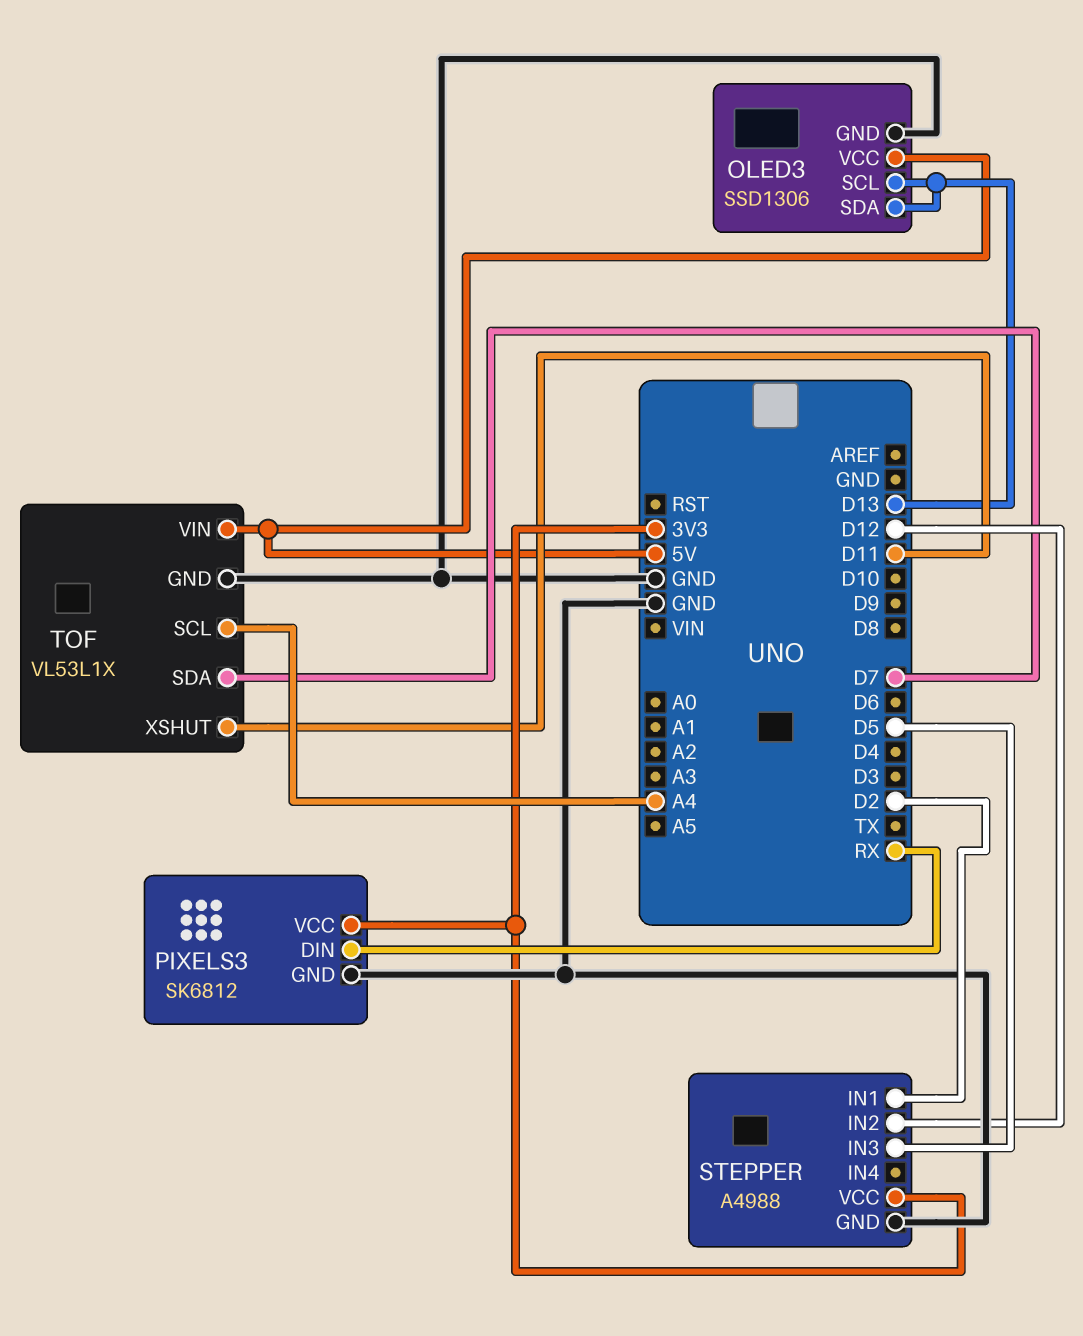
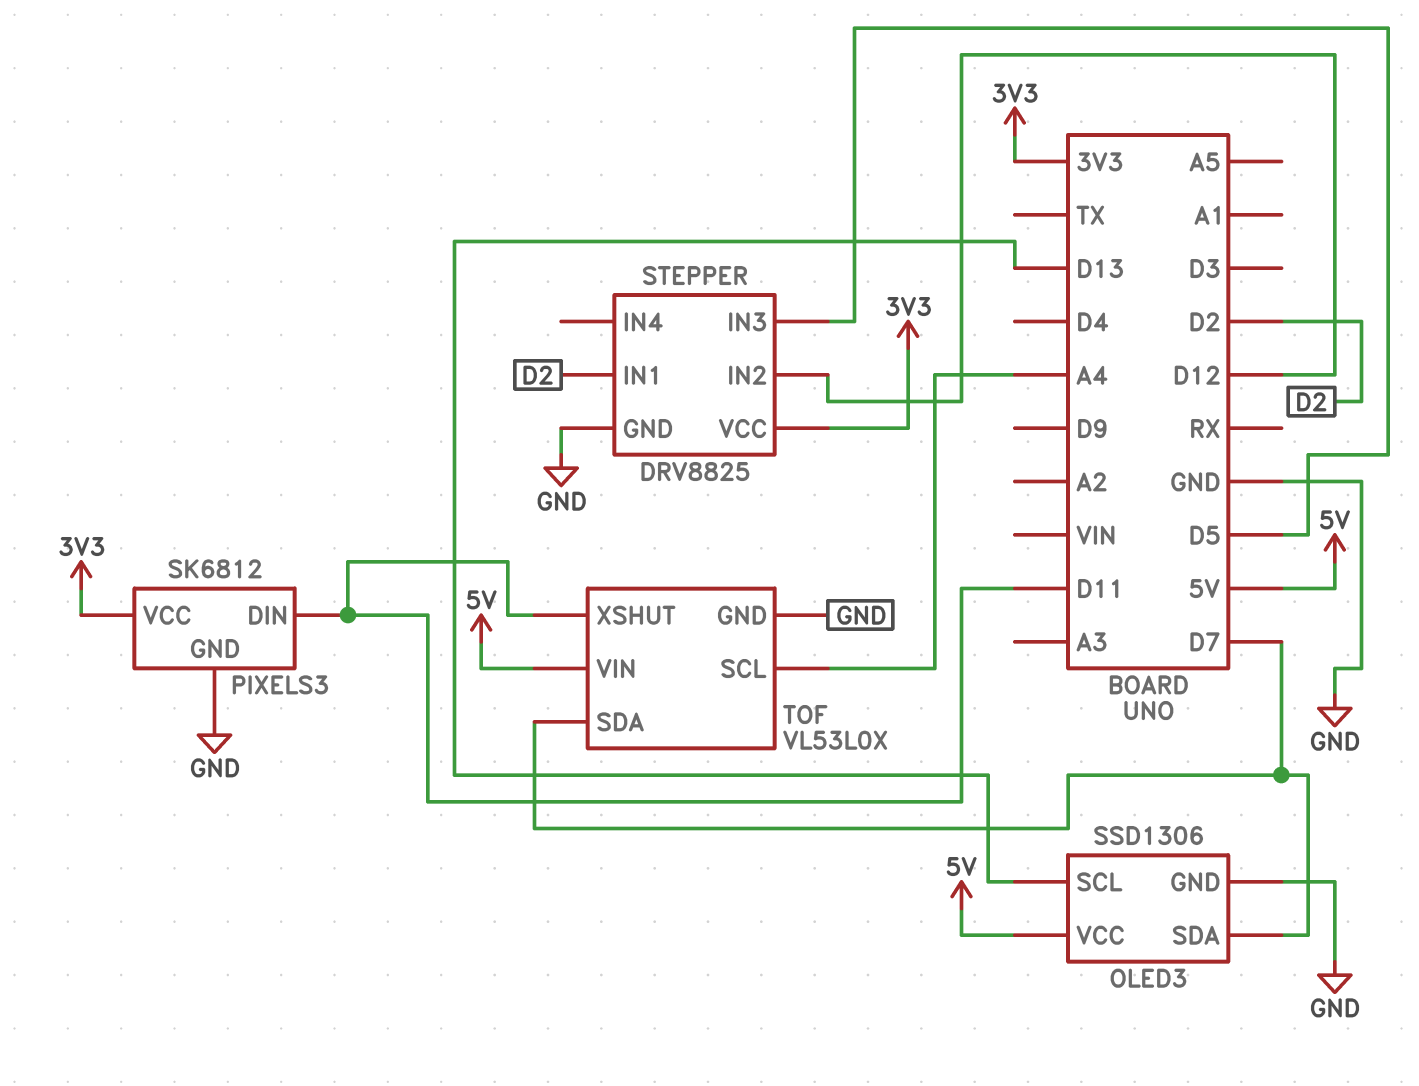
OLED3 pin SDA: D13 -> D7
PIXELS3 pin DIN: RX -> D11
STEPPER: A4988 -> DRV8825
TOF: VL53L1X -> VL53L0X

